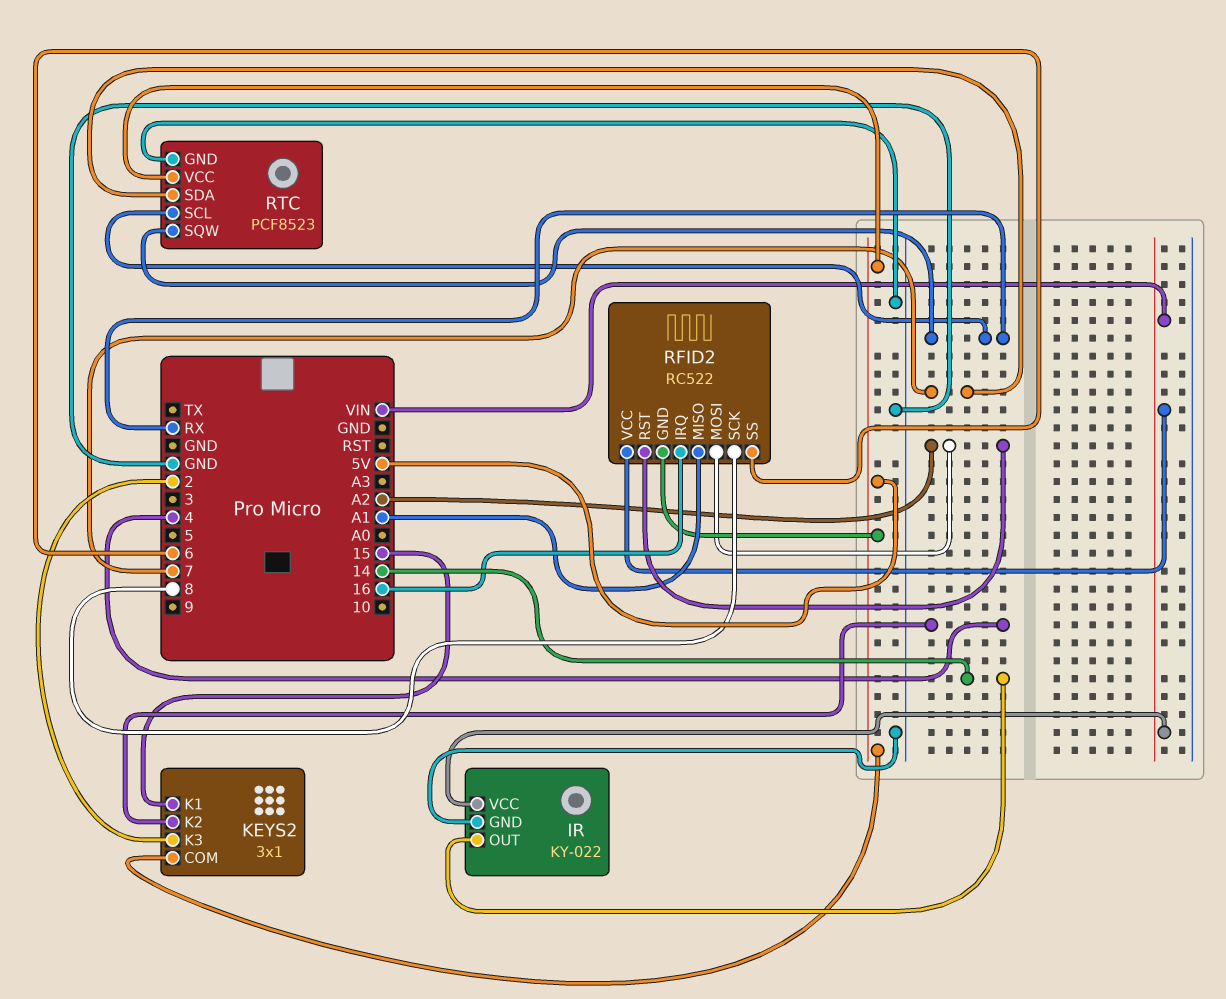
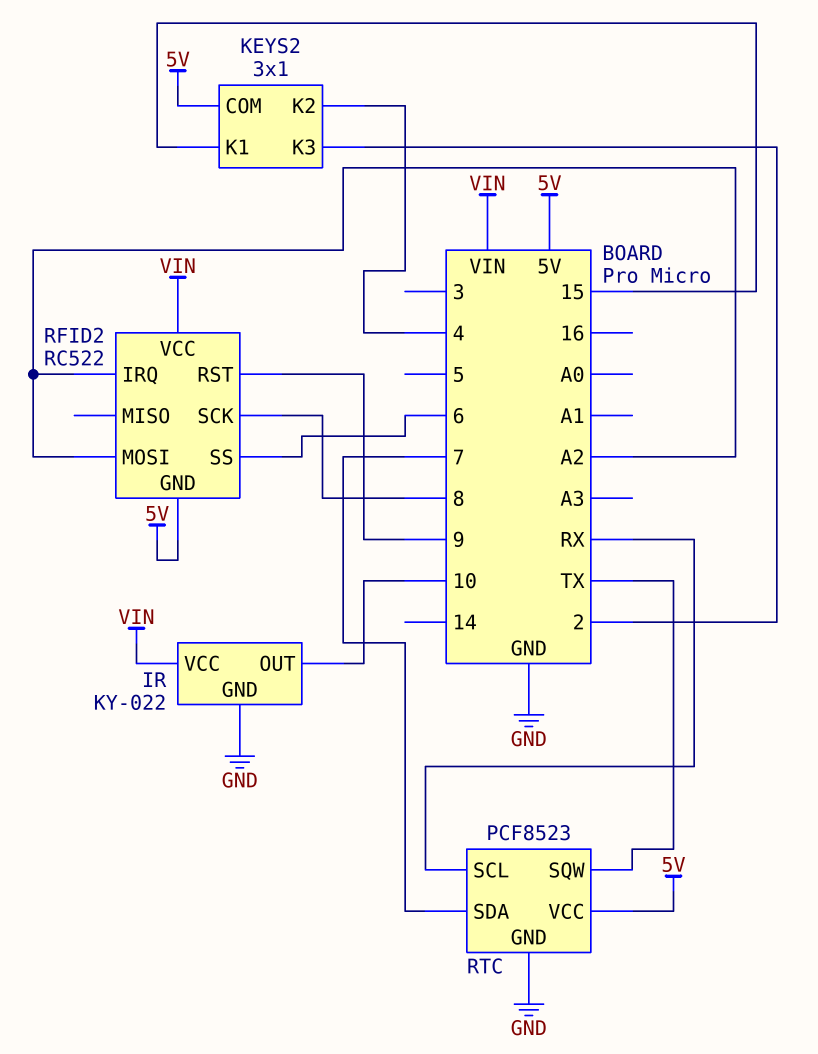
IR pin OUT: 14 -> 10
RFID2 pin IRQ: 16 -> A2
RFID2 pin MISO: A1 -> none
RFID2 pin RST: A2 -> 9
RTC pin SQW: RX -> TX

